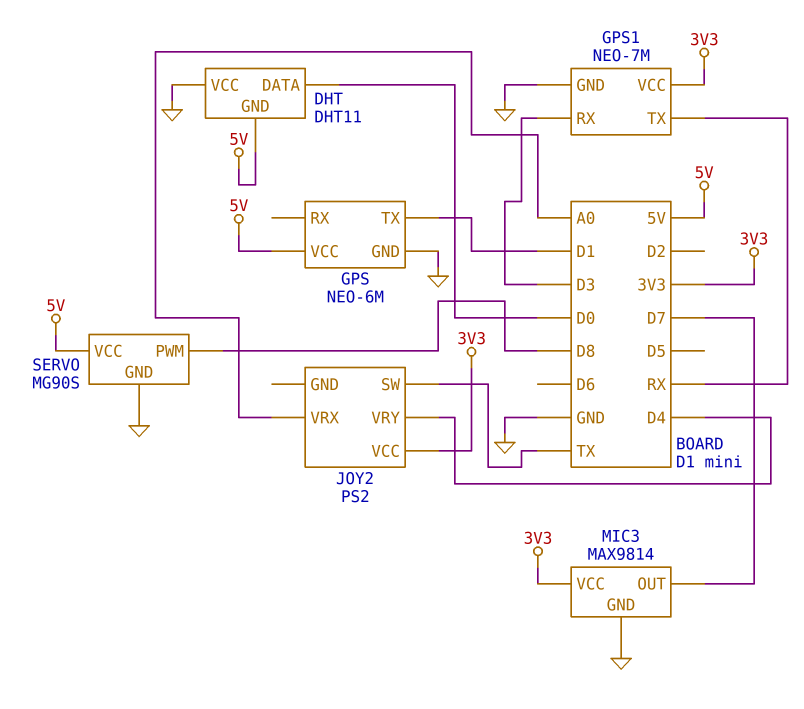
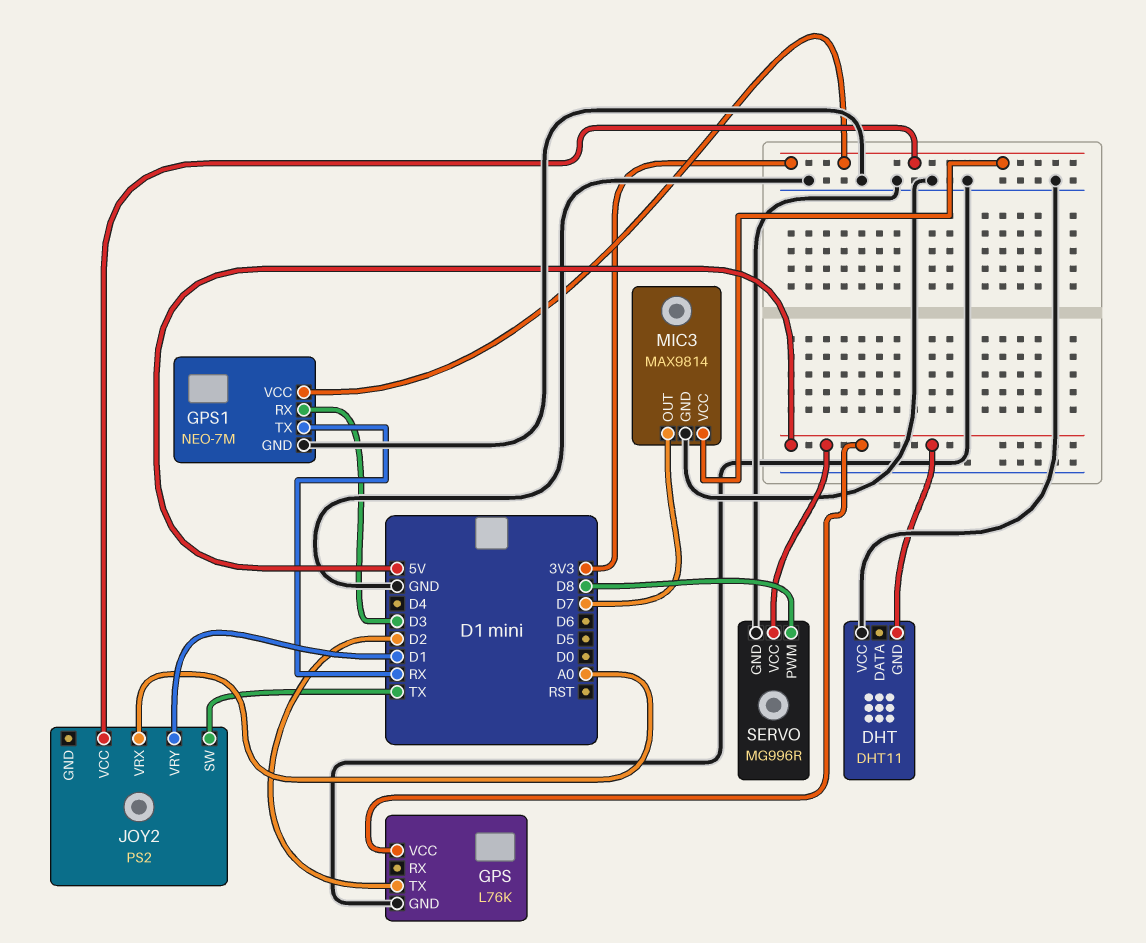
DHT pin DATA: D0 -> none
GPS: NEO-6M -> L76K
GPS pin TX: D1 -> D2
JOY2 pin VRY: D4 -> D1
SERVO: MG90S -> MG996R

